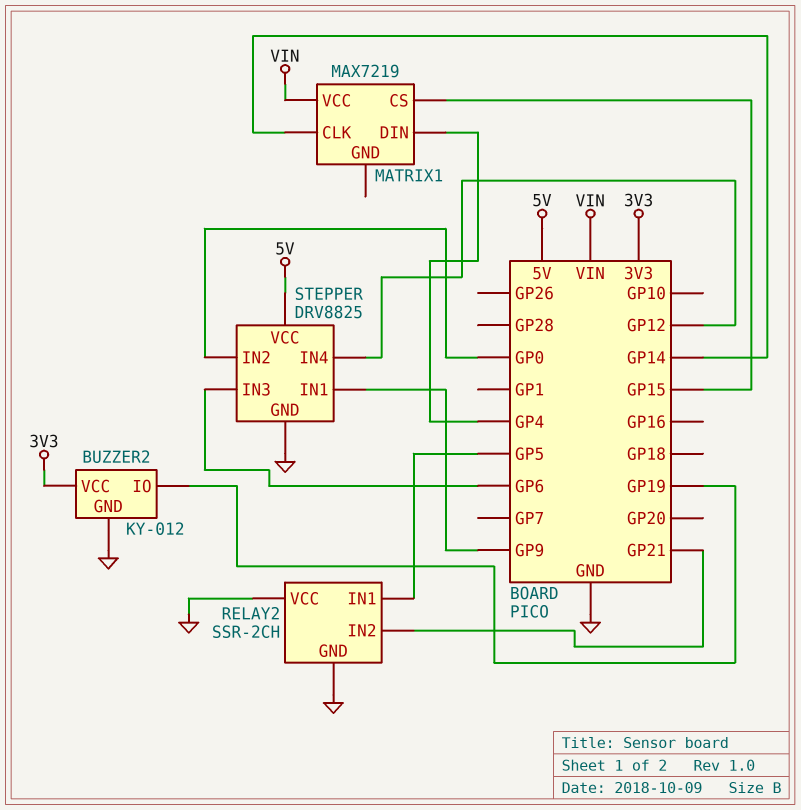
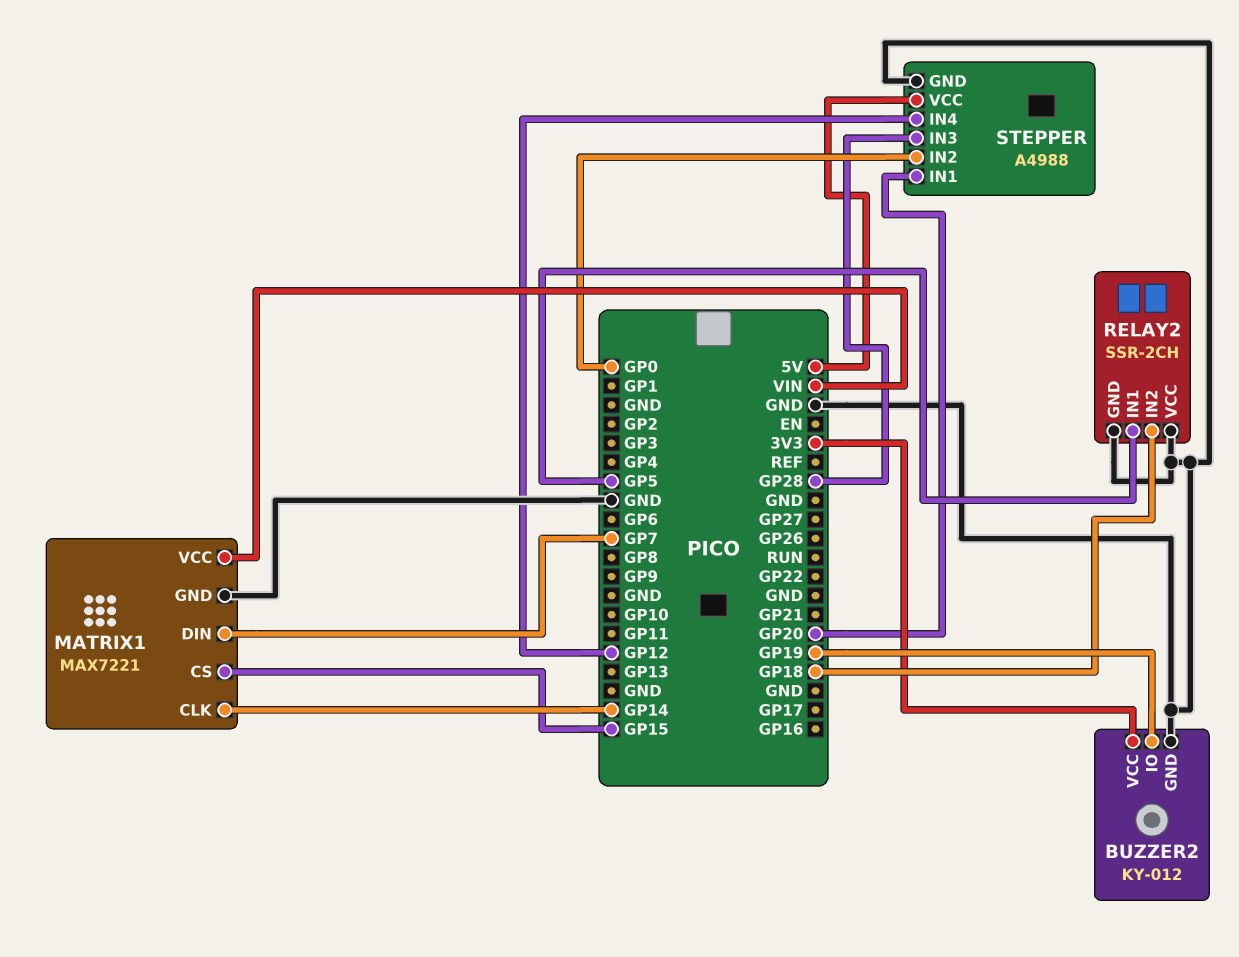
MATRIX1: MAX7219 -> MAX7221
MATRIX1 pin DIN: GP4 -> GP7
MATRIX1 pin GND: none -> GND
RELAY2 pin IN2: GP21 -> GP18
STEPPER: DRV8825 -> A4988
STEPPER pin IN1: GP9 -> GP20
STEPPER pin IN3: GP6 -> GP28

